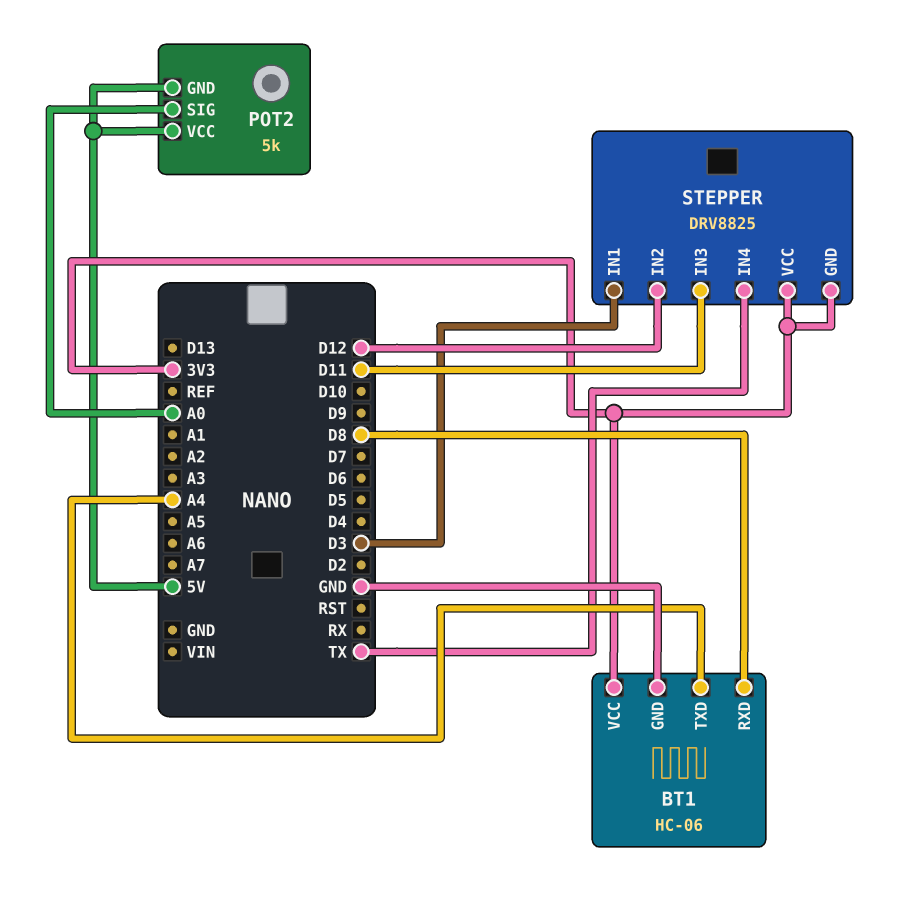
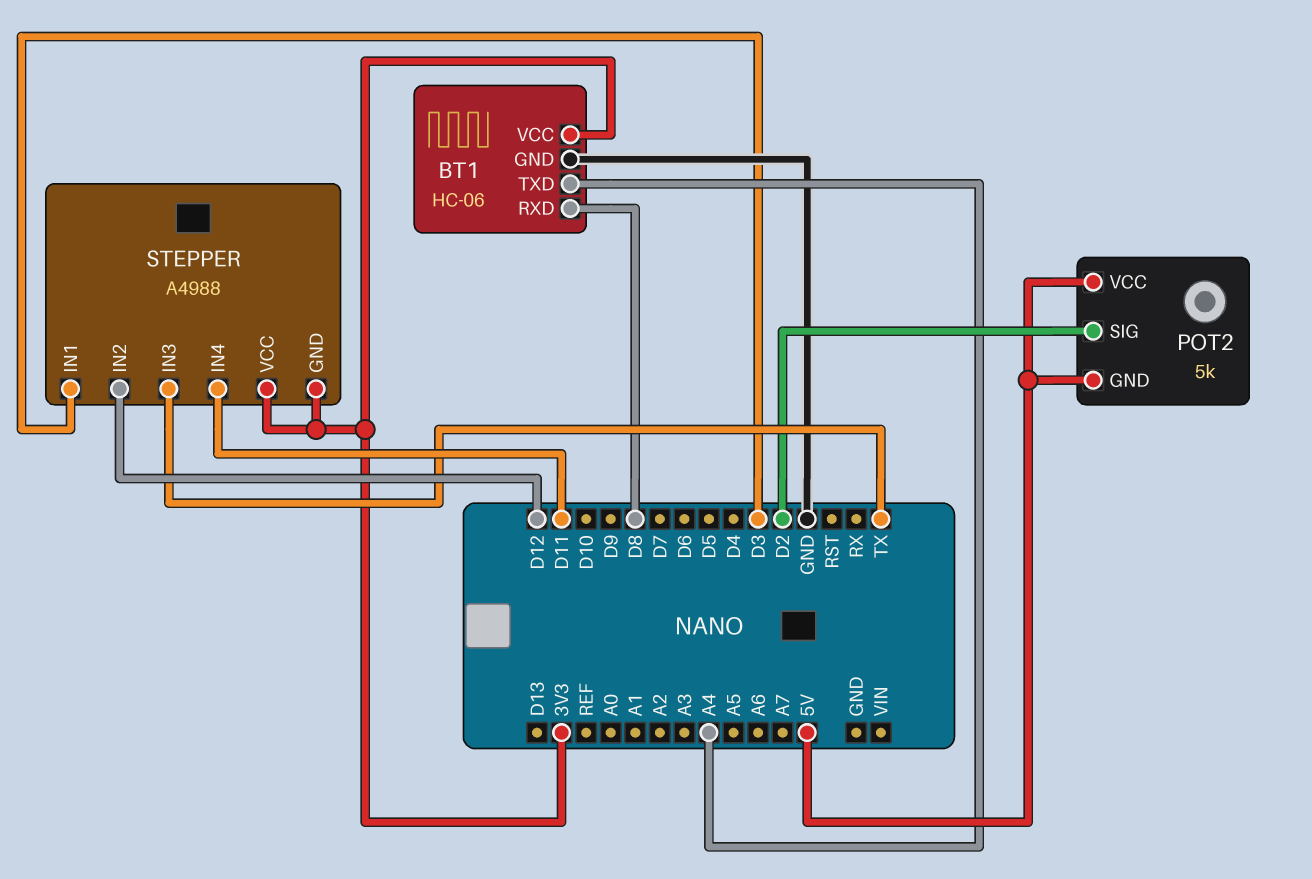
POT2 pin SIG: A0 -> D2
STEPPER: DRV8825 -> A4988
STEPPER pin IN3: D11 -> TX
STEPPER pin IN4: TX -> D11

